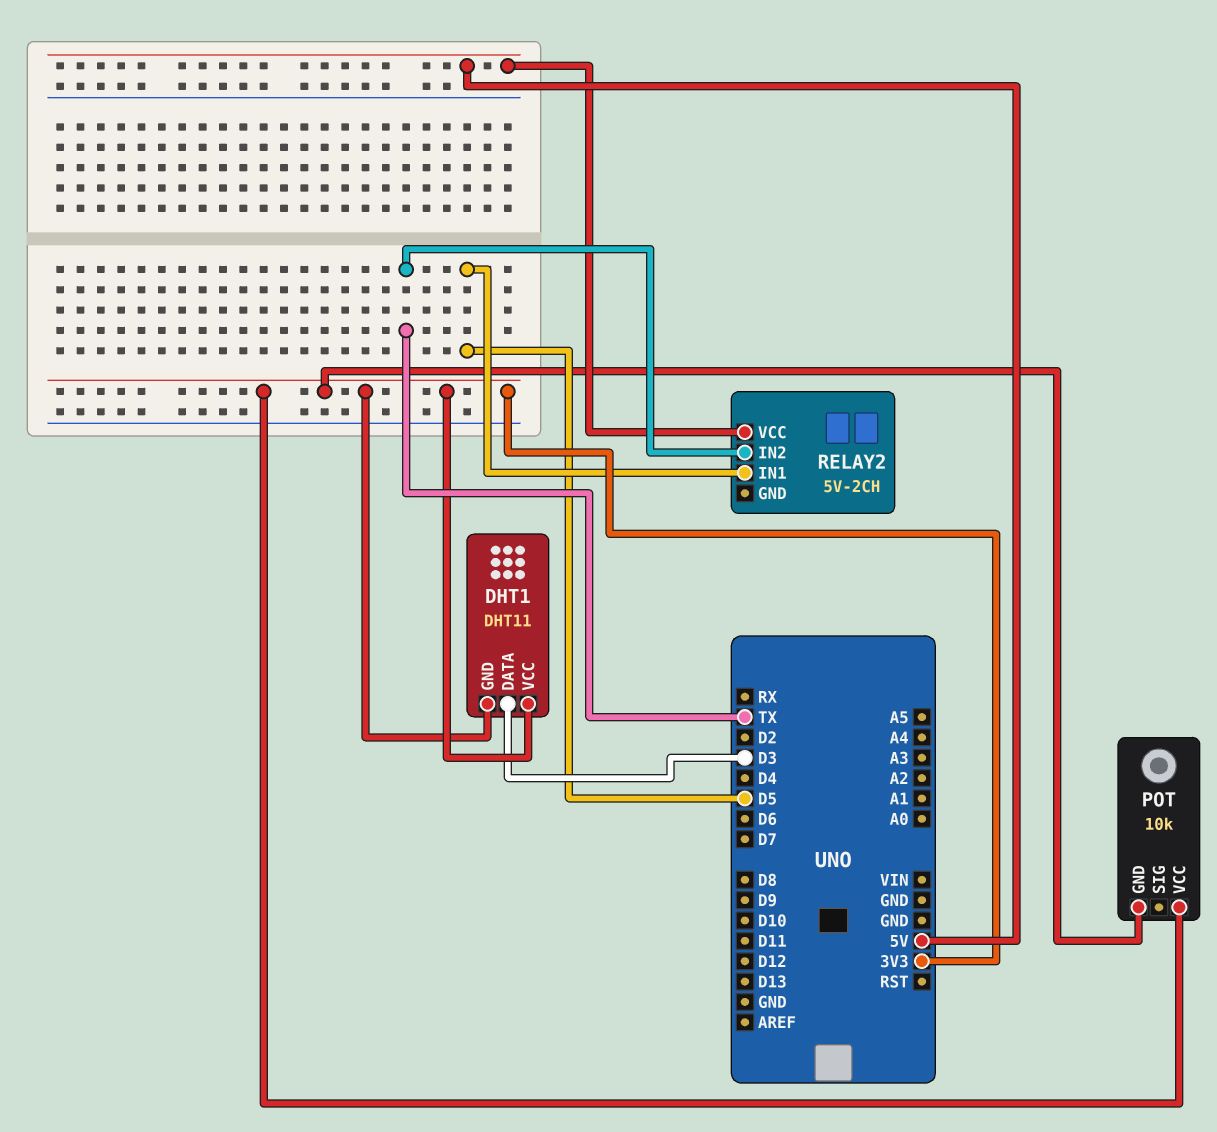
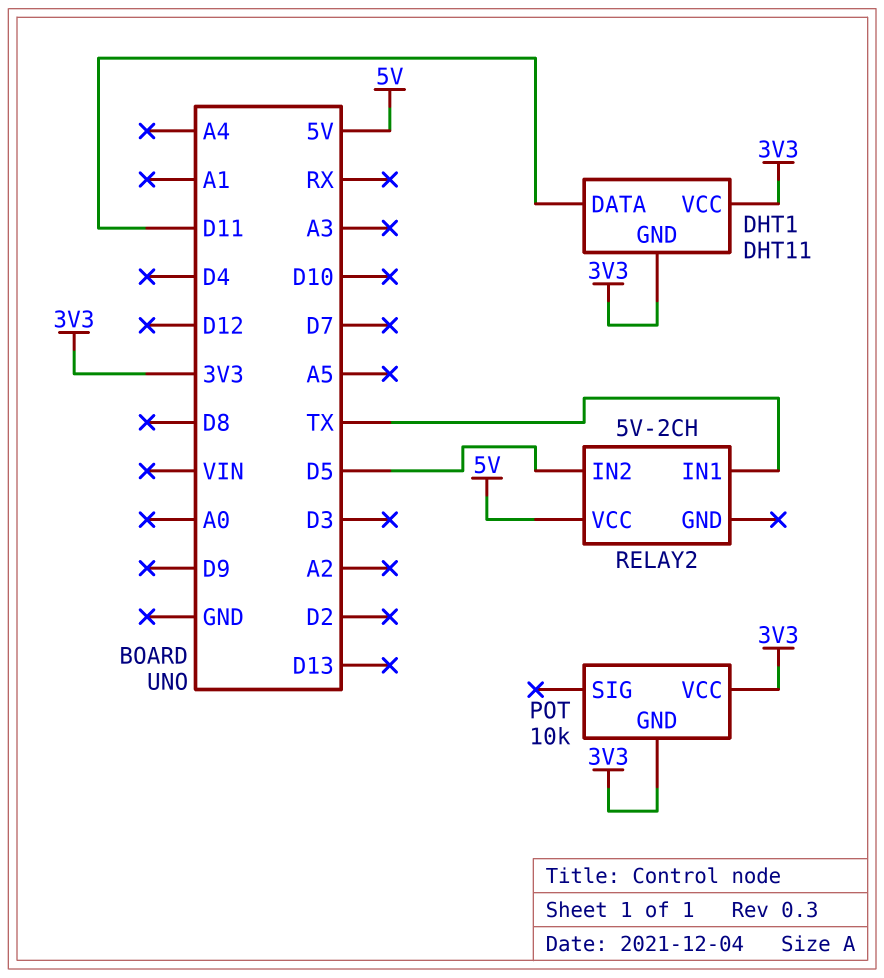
DHT1 pin DATA: D3 -> D11
RELAY2 pin IN1: D5 -> TX
RELAY2 pin IN2: TX -> D5

